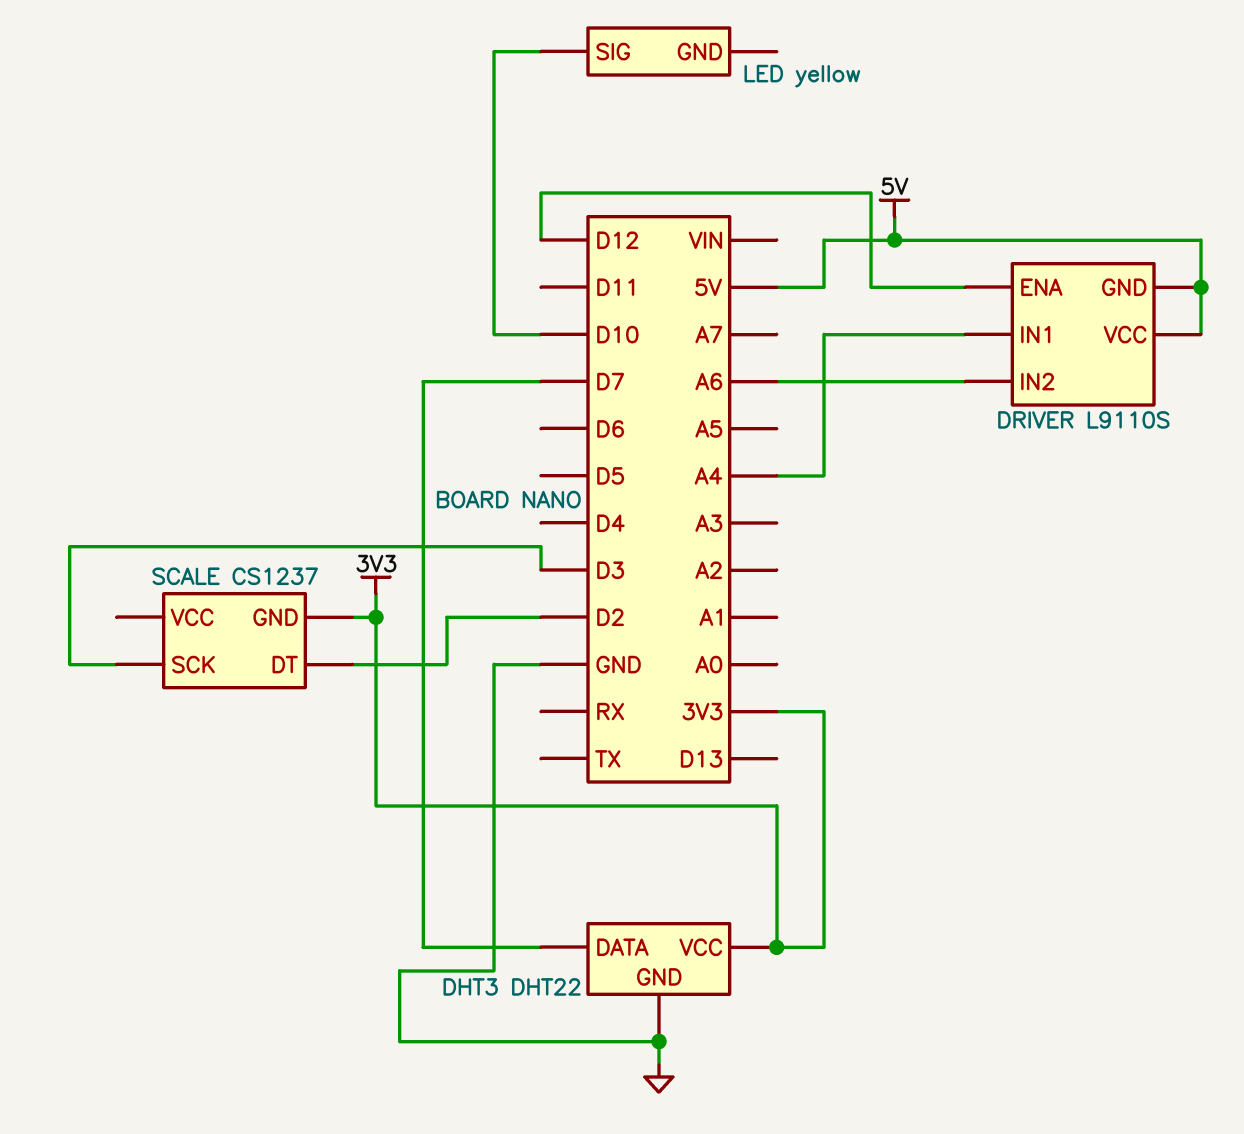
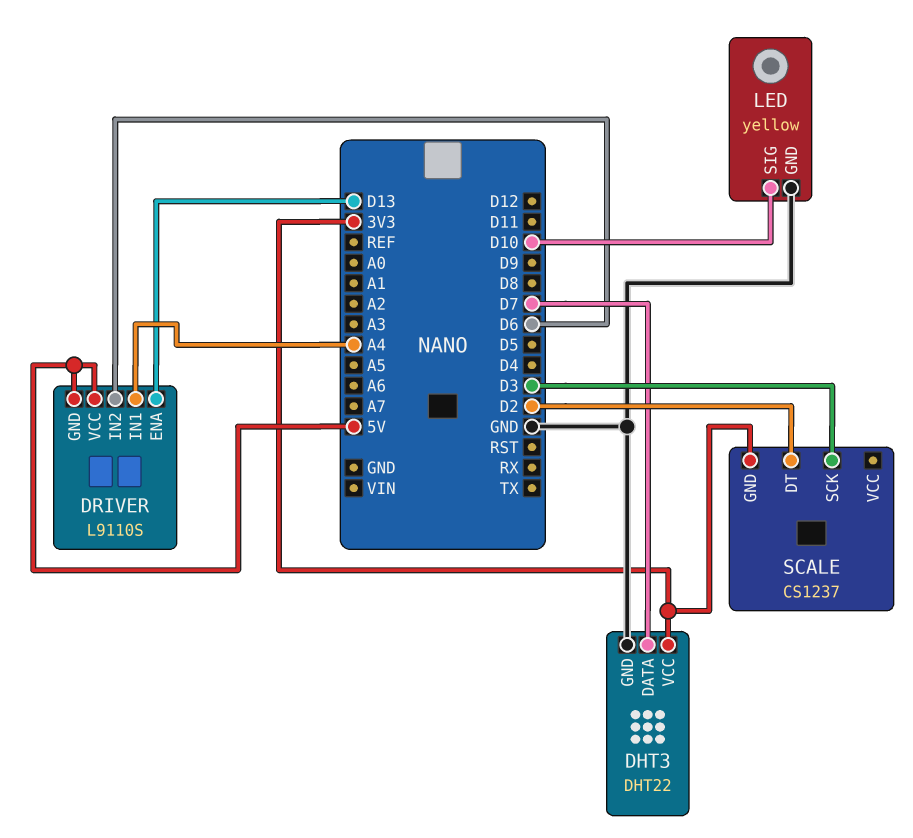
DRIVER pin ENA: D12 -> D13
DRIVER pin IN2: A6 -> D6
LED pin GND: none -> GND

